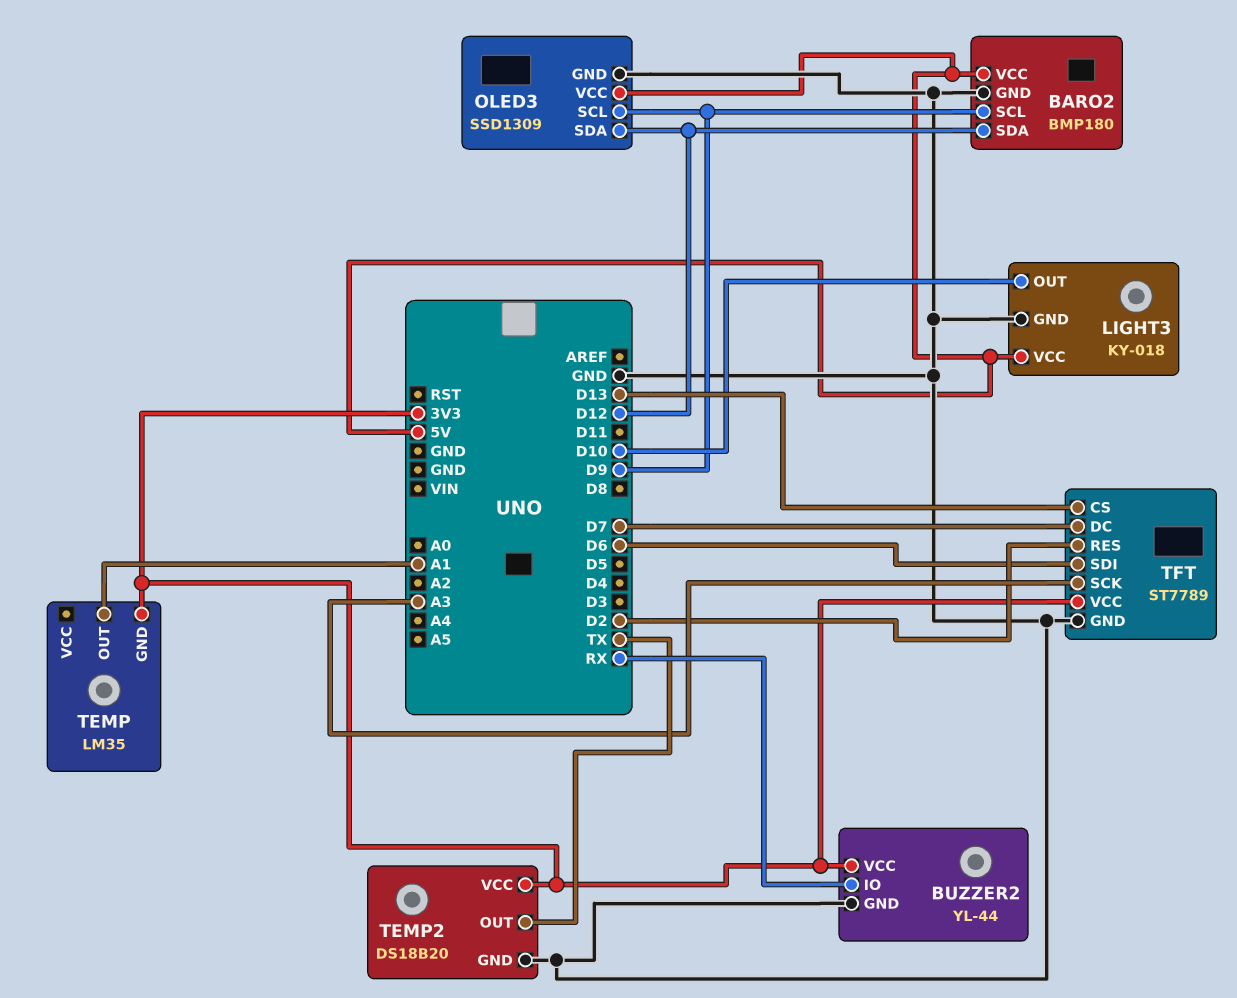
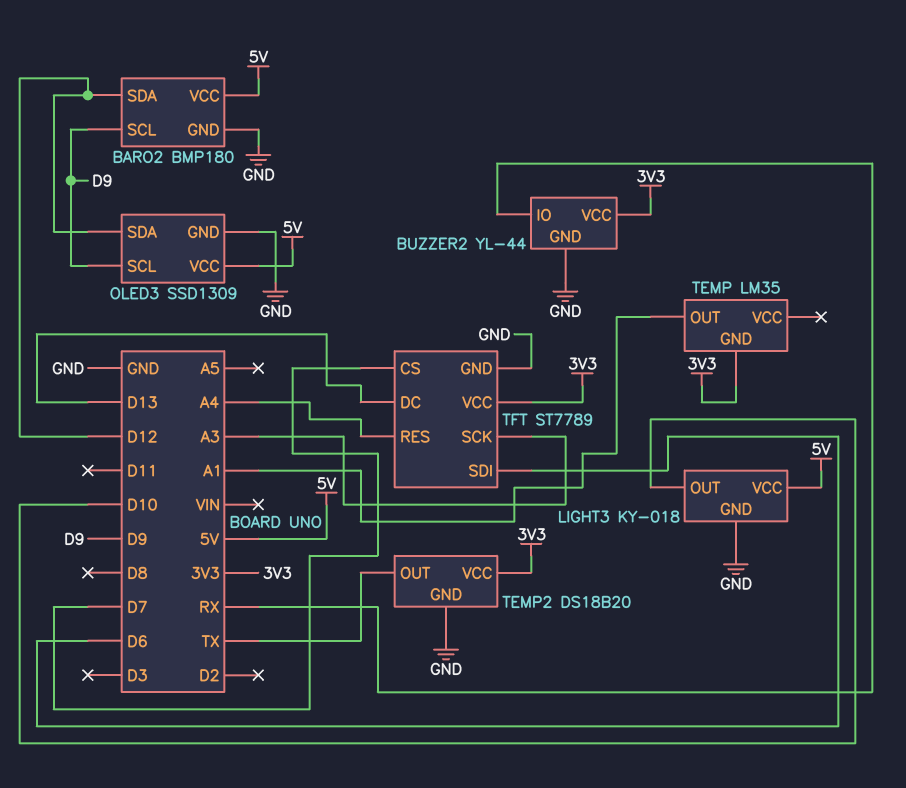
TFT pin CS: D13 -> D7
TFT pin DC: D7 -> D13
TFT pin RES: D2 -> A4

